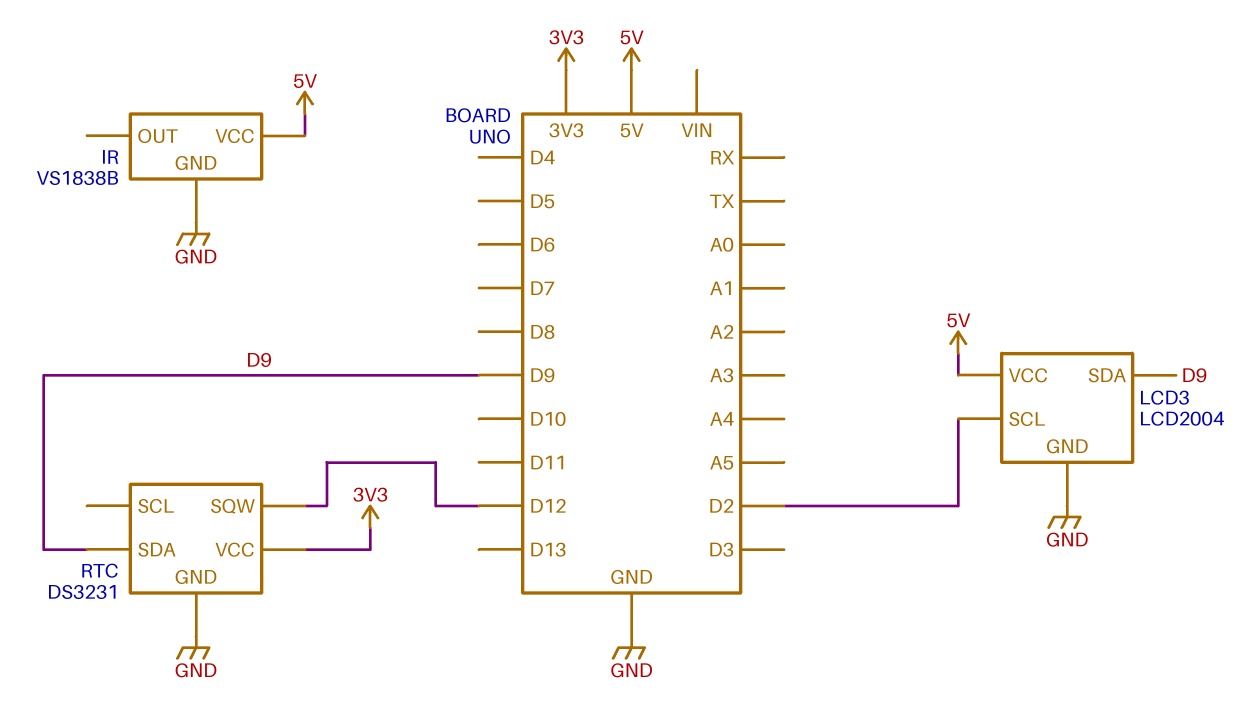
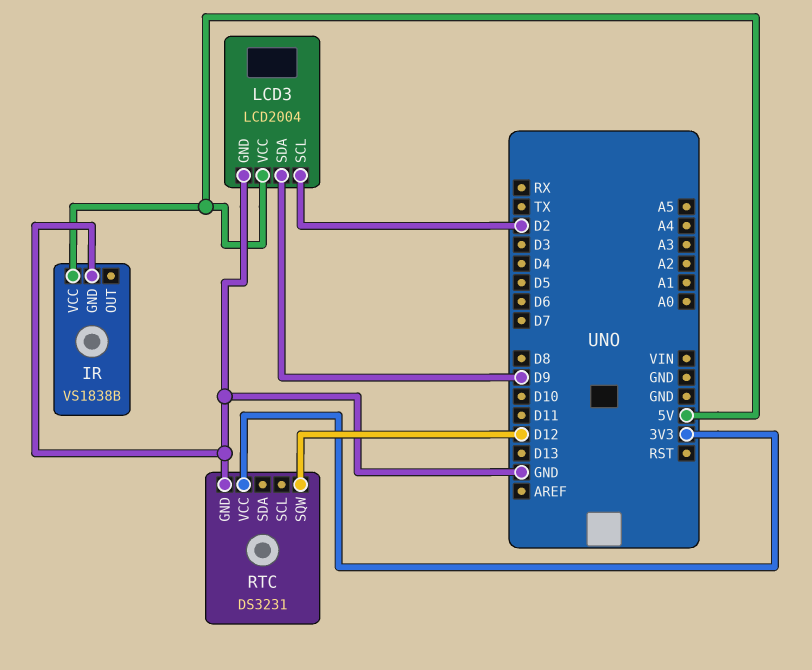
RTC pin SDA: D9 -> none

